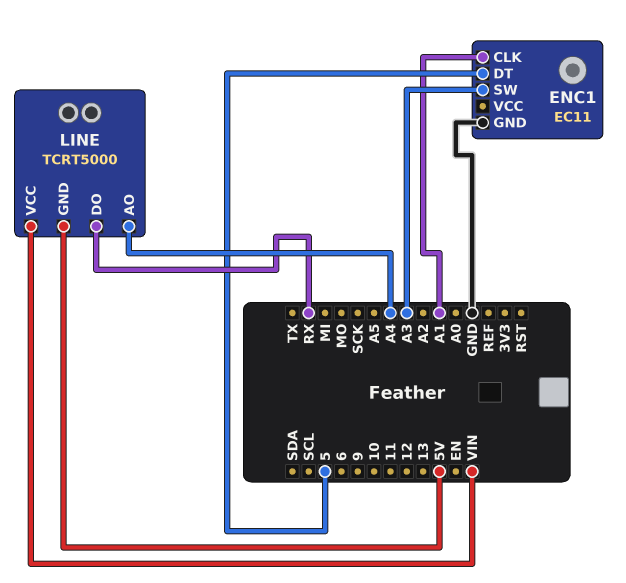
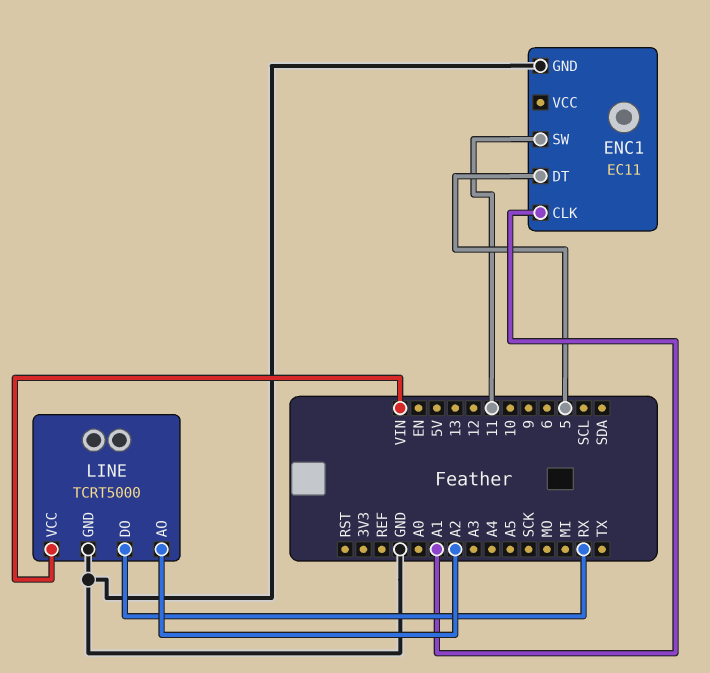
ENC1 pin SW: A3 -> 11
LINE pin AO: A4 -> A2
LINE pin GND: 5V -> GND

